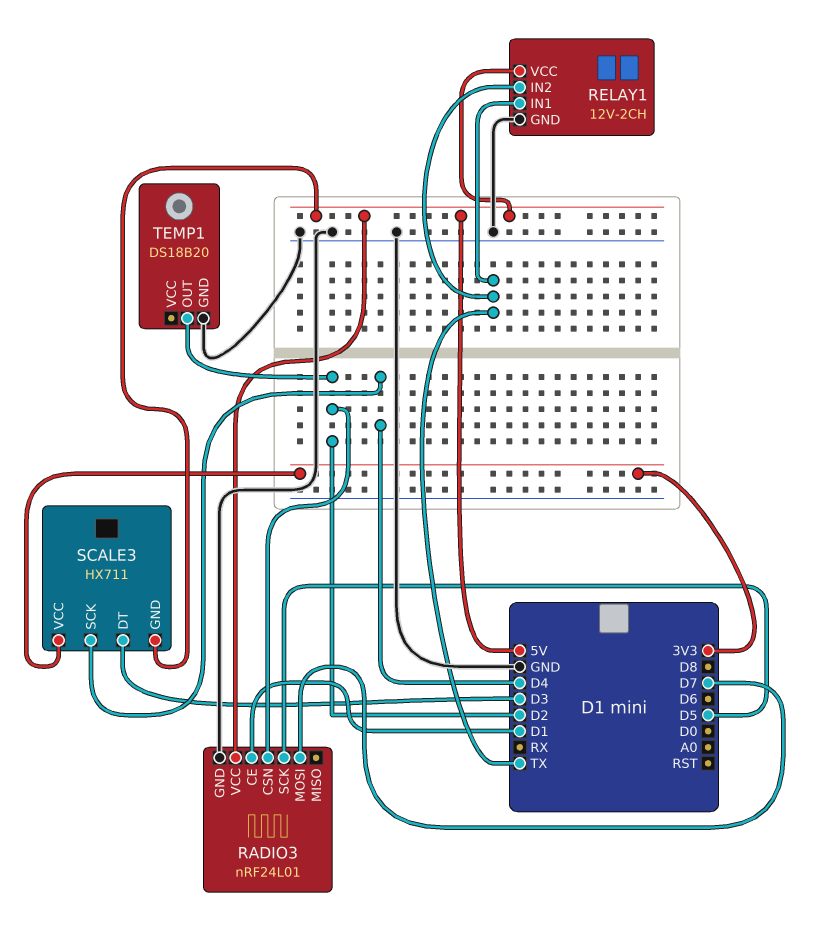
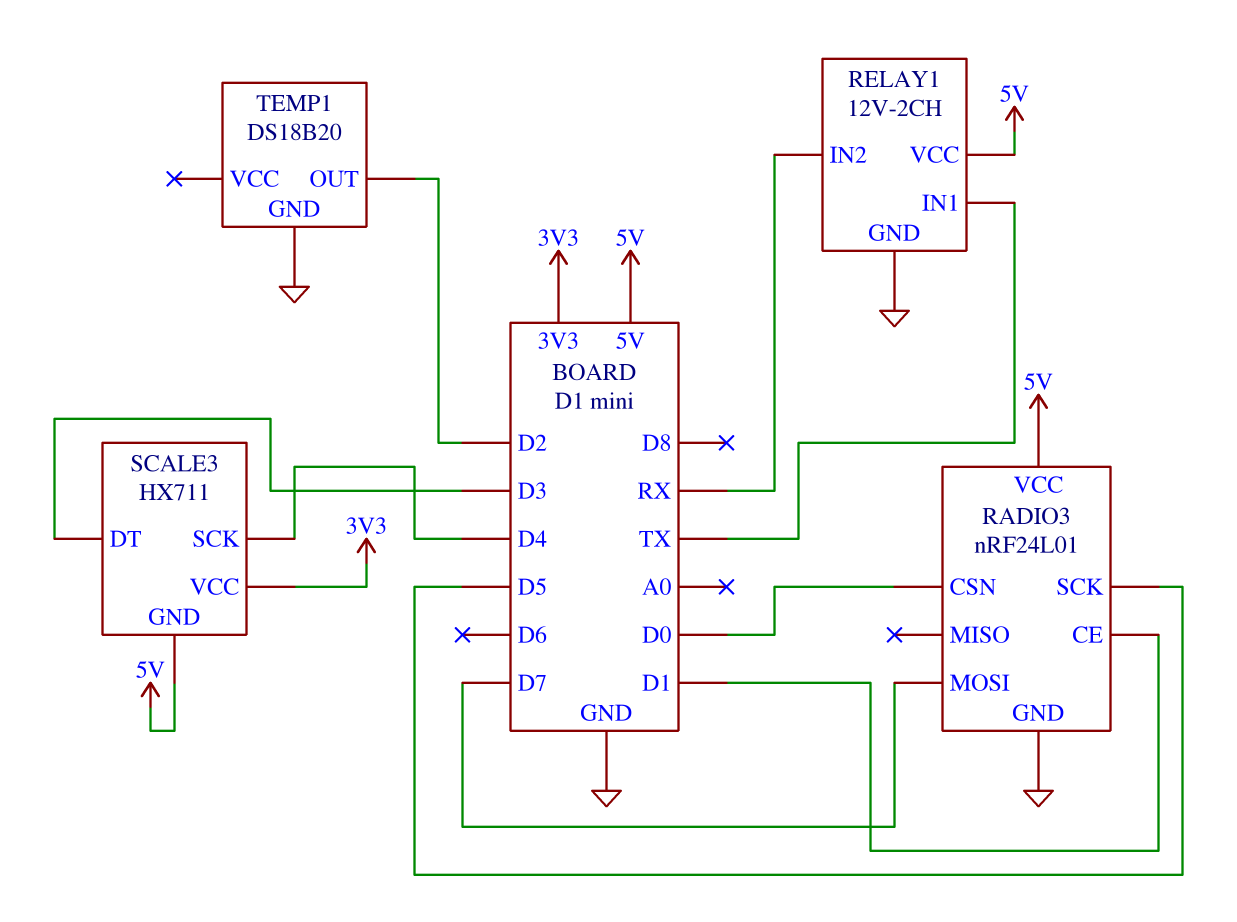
RADIO3 pin CSN: D2 -> D0
RELAY1 pin IN2: TX -> RX

